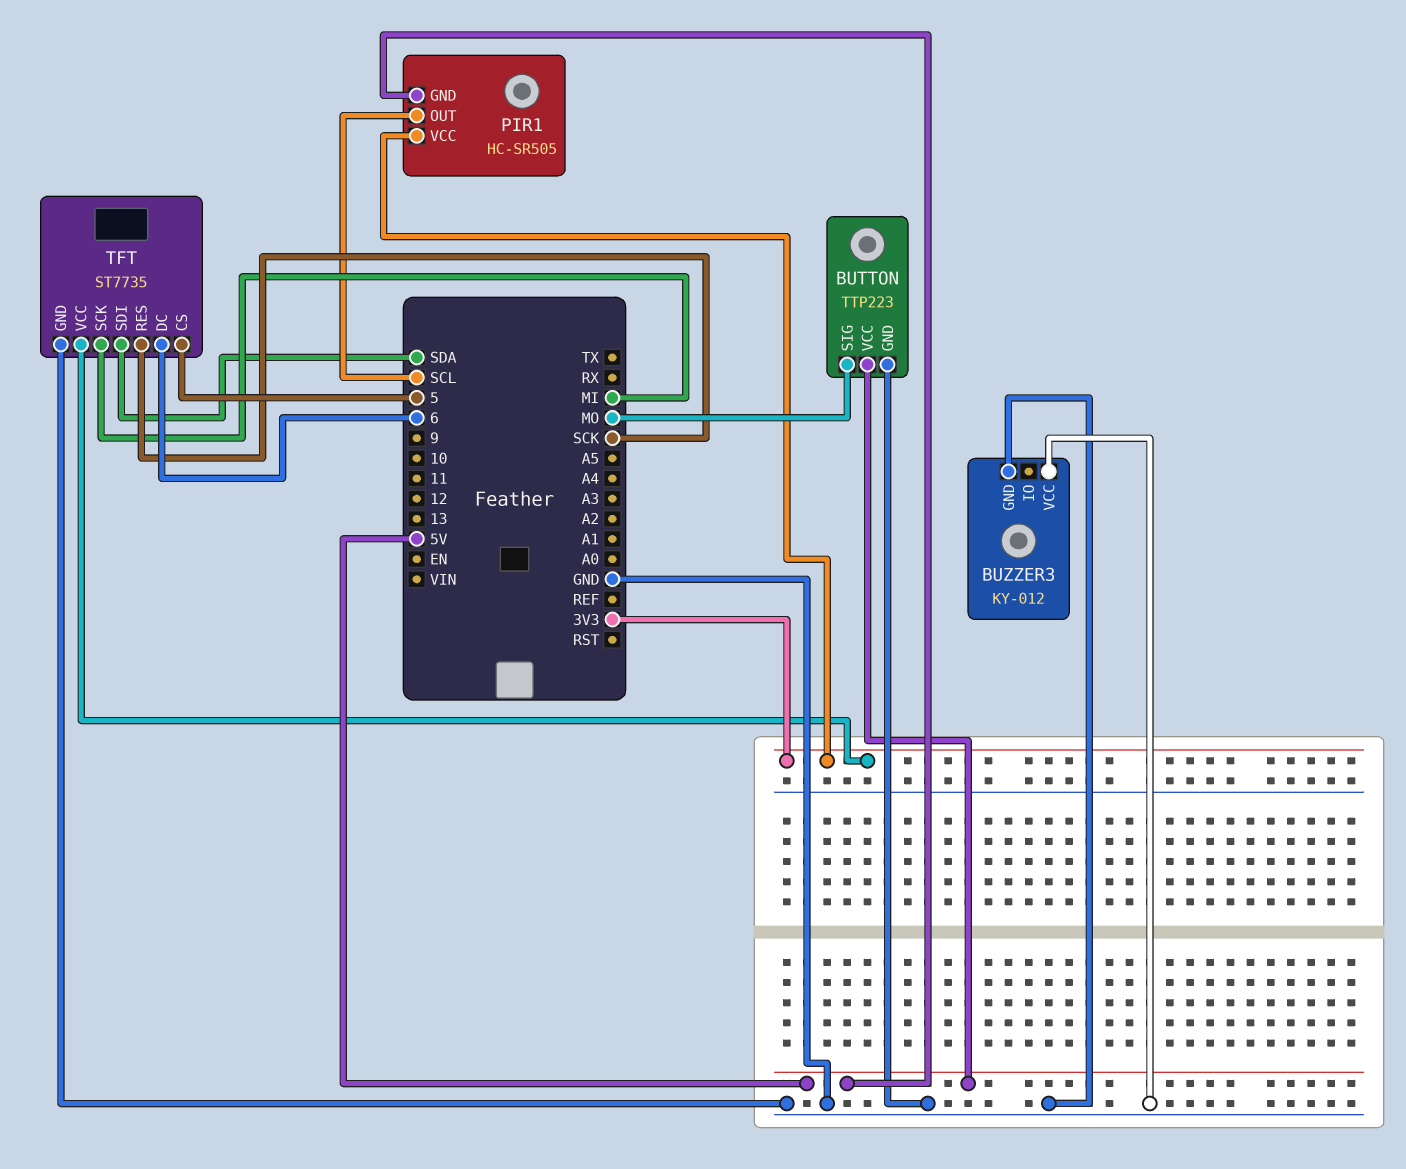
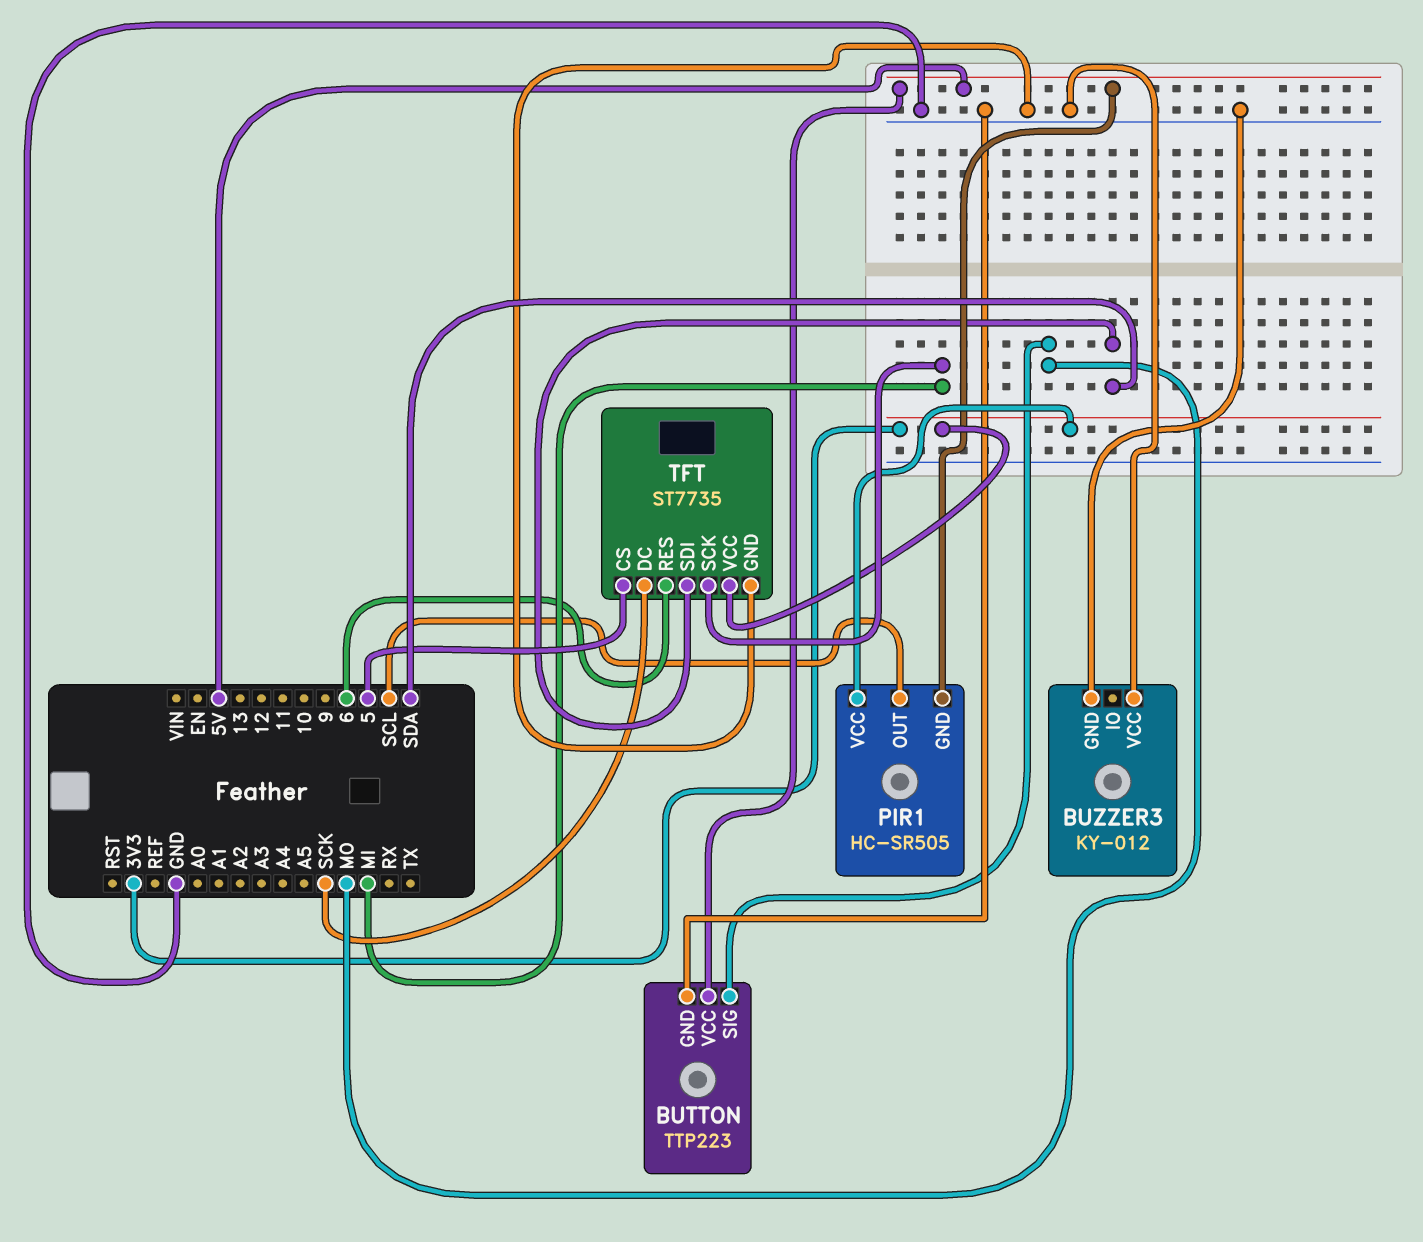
TFT pin DC: 6 -> SCK
TFT pin RES: SCK -> 6

